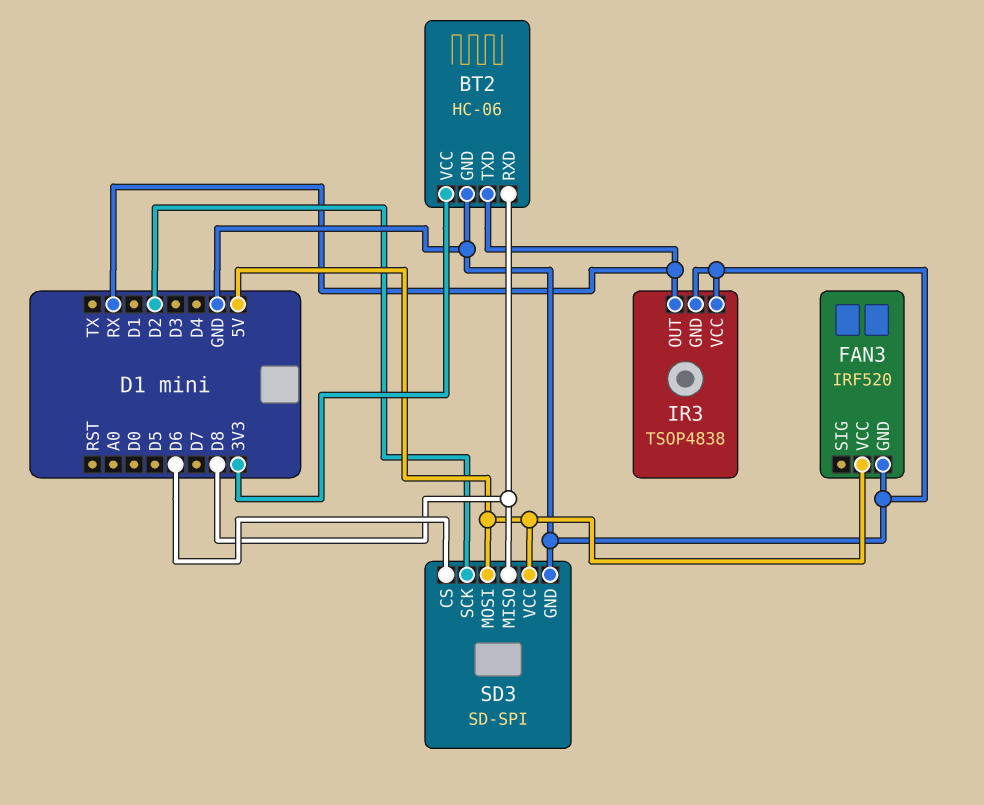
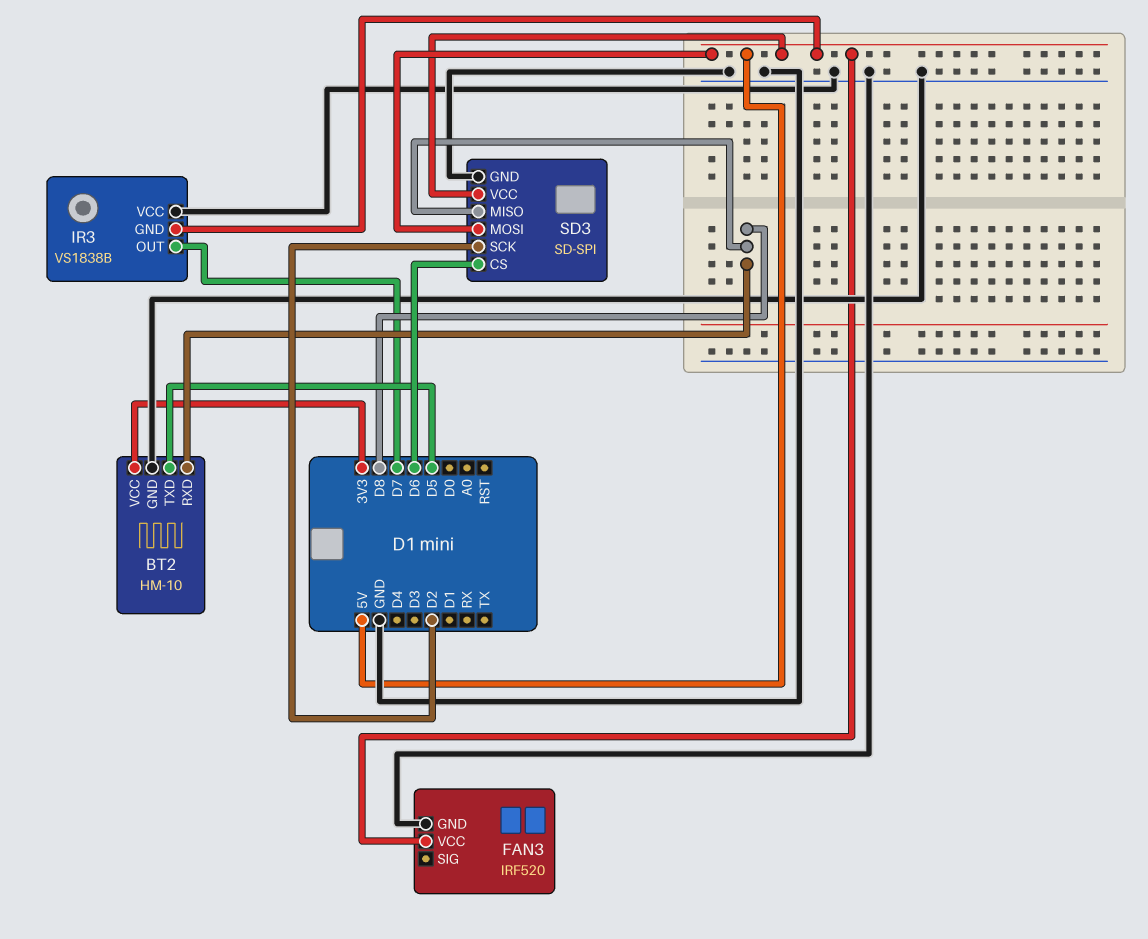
BT2: HC-06 -> HM-10
BT2 pin TXD: RX -> D5
IR3: TSOP4838 -> VS1838B
IR3 pin GND: GND -> 5V
IR3 pin OUT: RX -> D7

